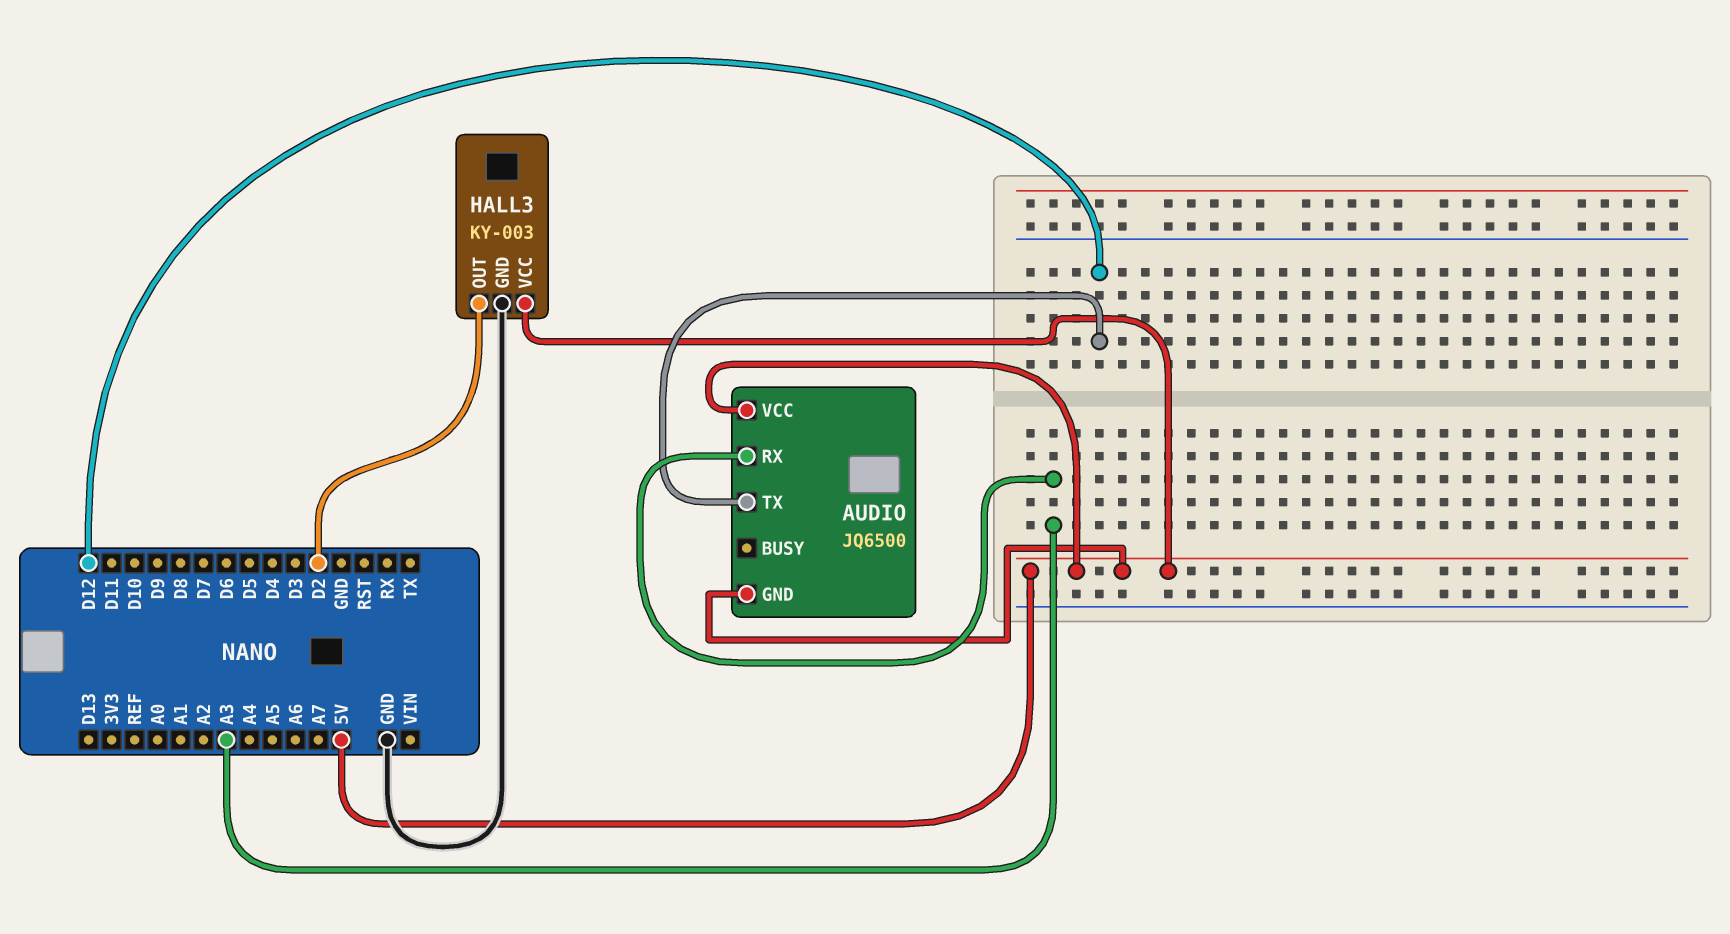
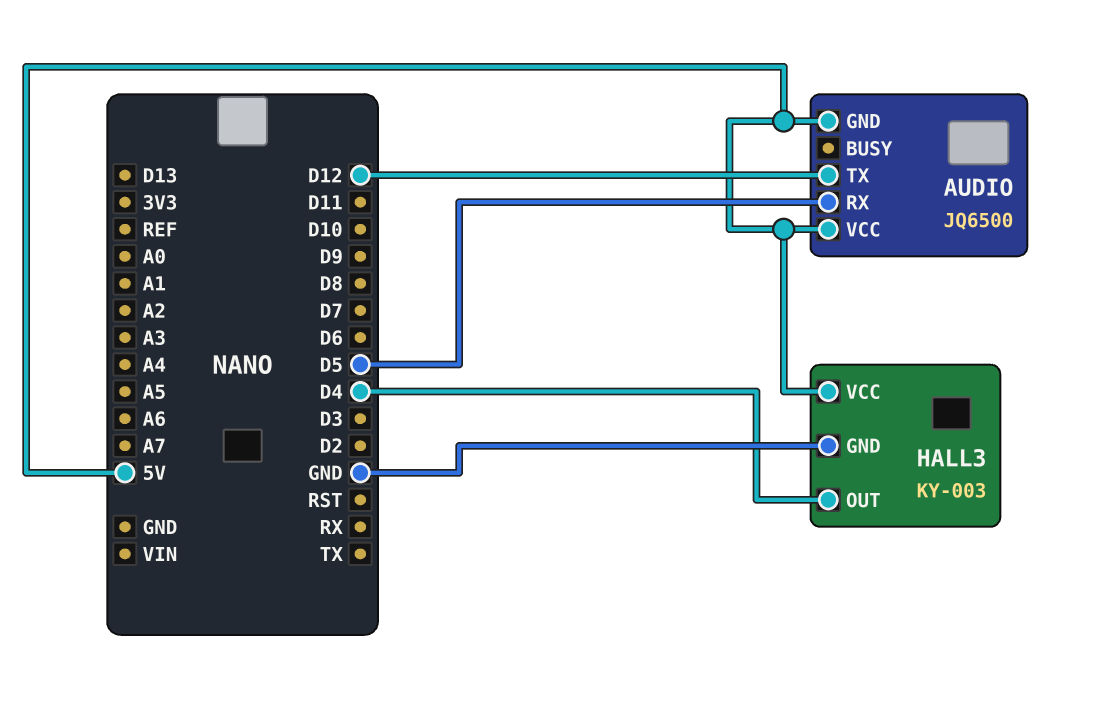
AUDIO pin RX: A3 -> D5
HALL3 pin OUT: D2 -> D4

